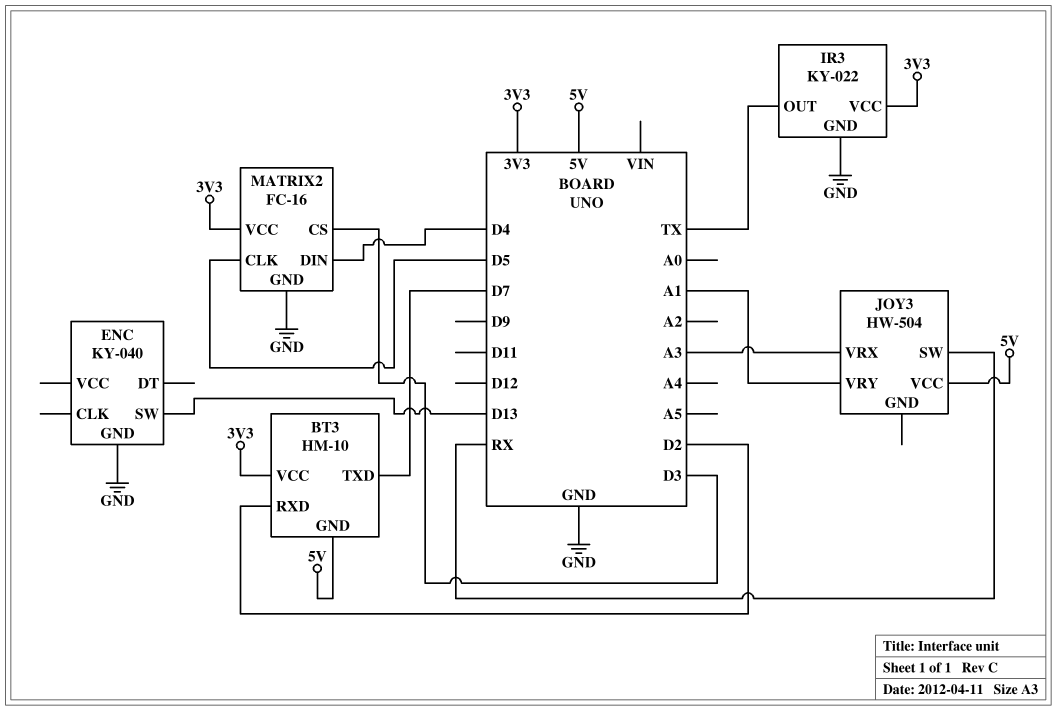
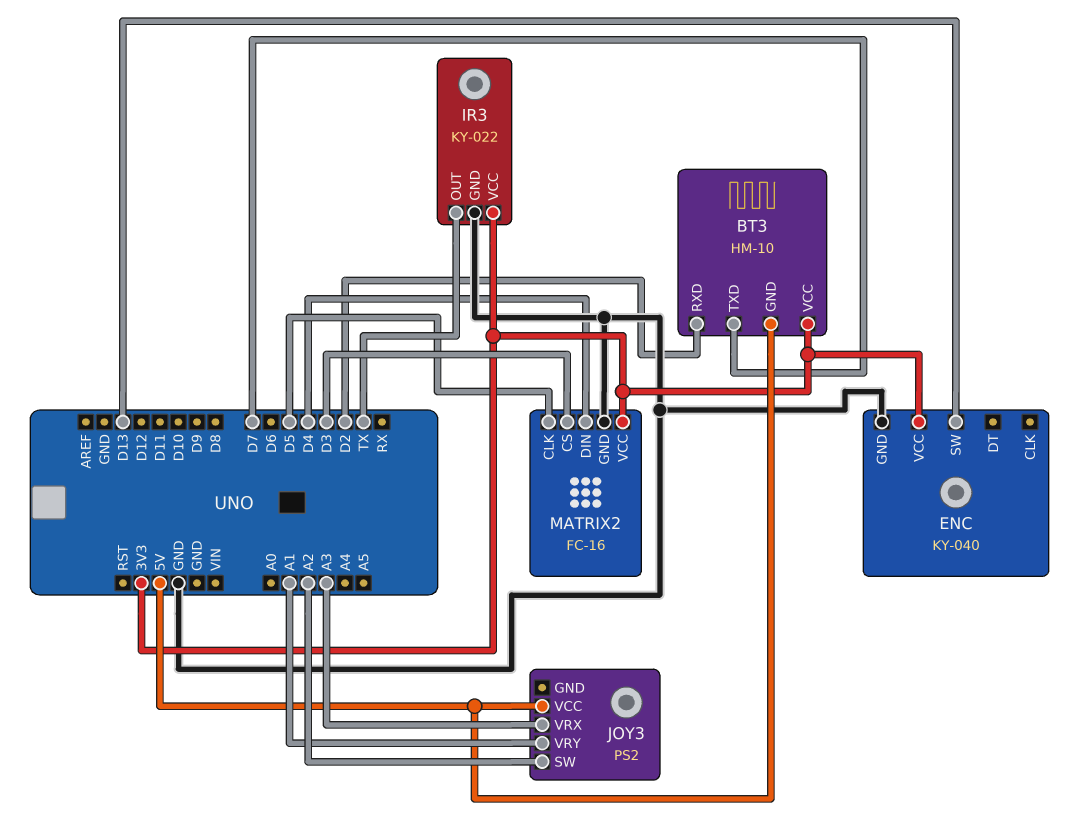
ENC pin VCC: none -> 3V3
JOY3: HW-504 -> PS2
JOY3 pin SW: RX -> A2

